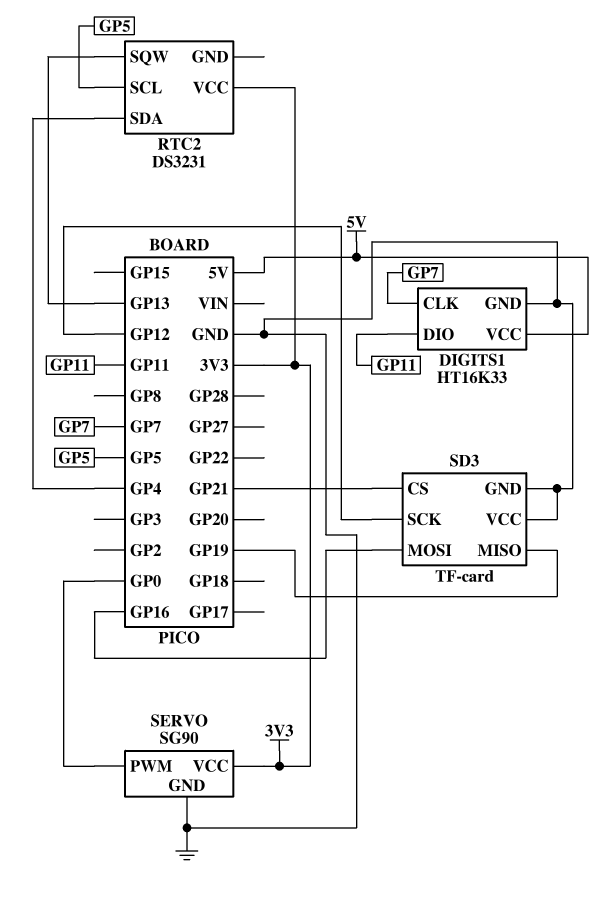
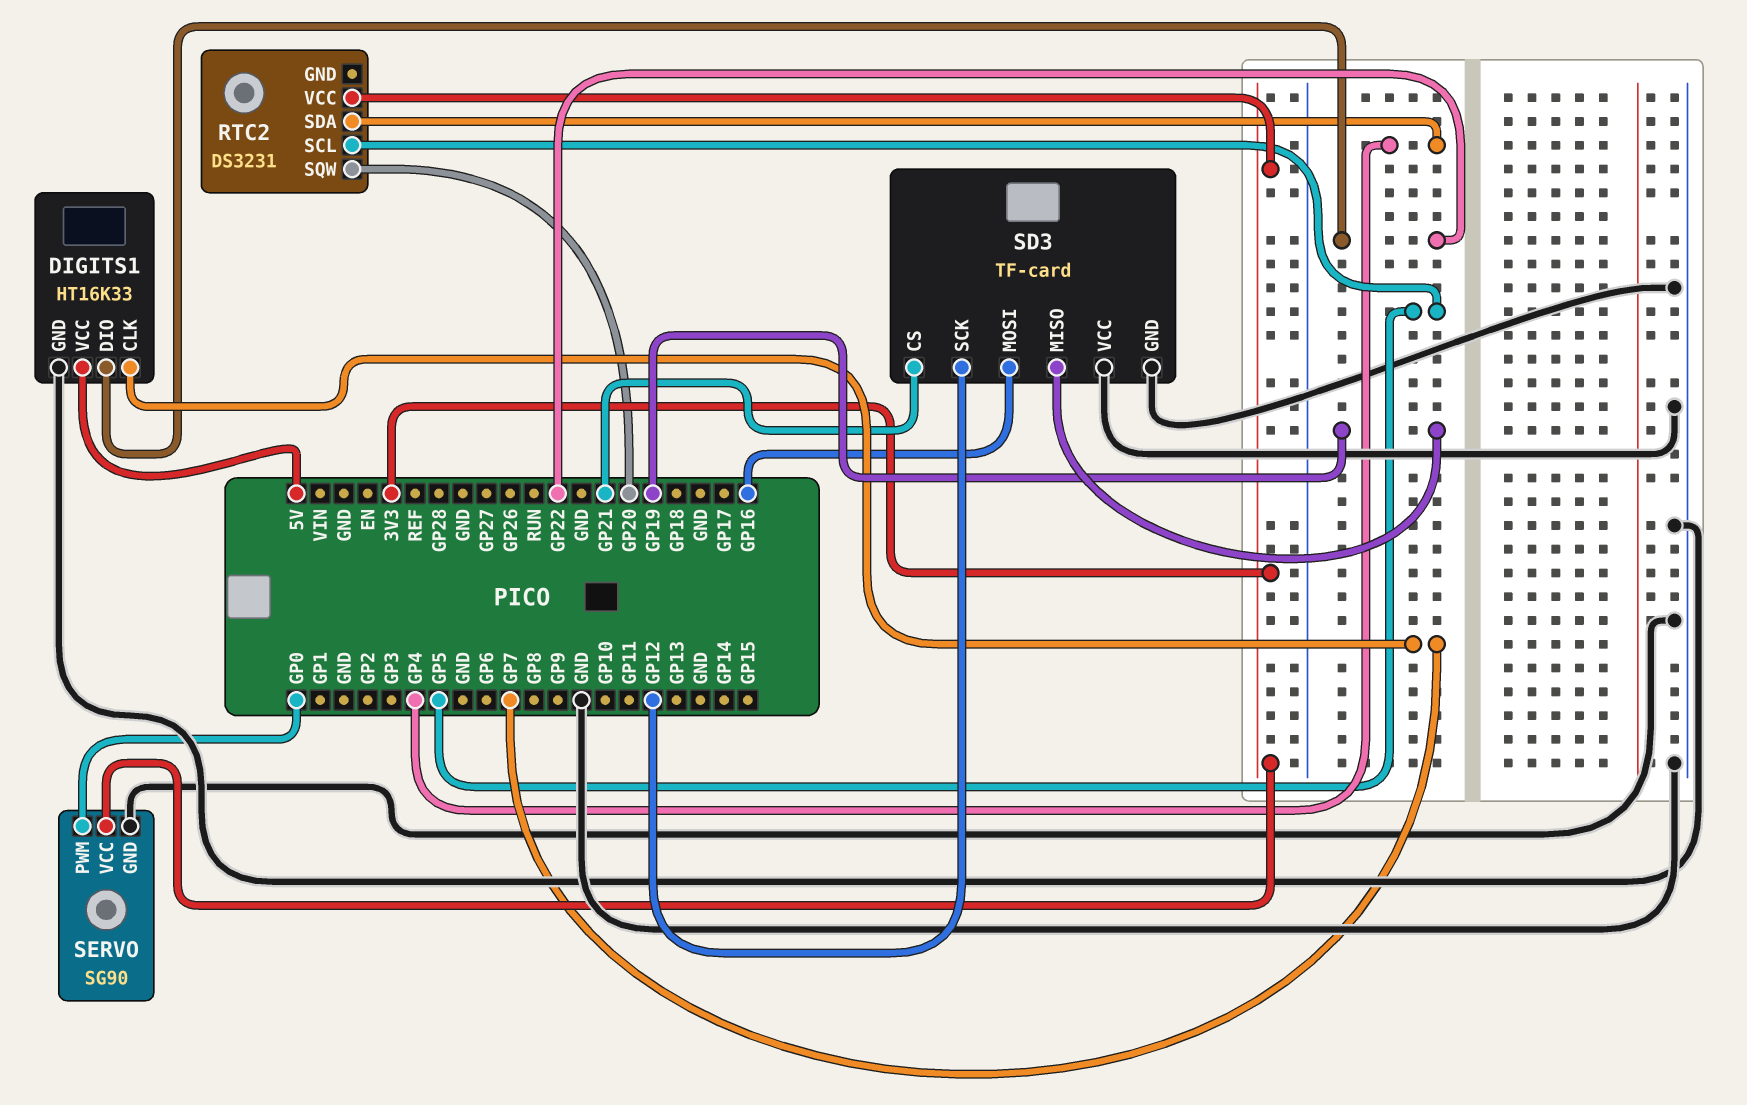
DIGITS1 pin DIO: GP11 -> GP22
RTC2 pin SQW: GP13 -> GP20

